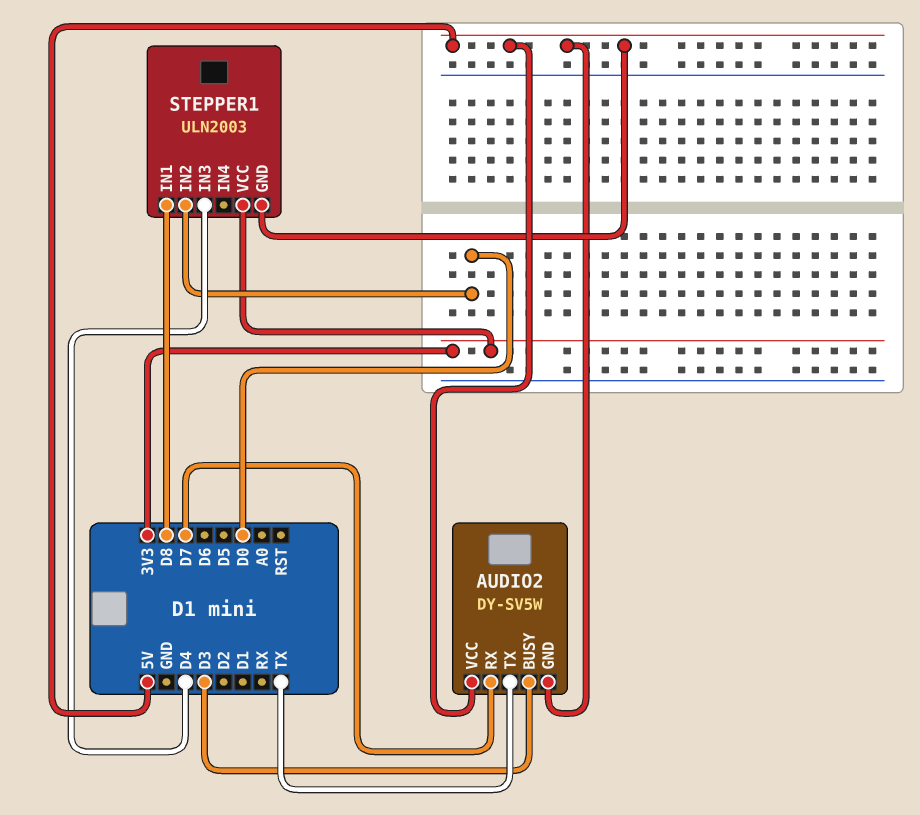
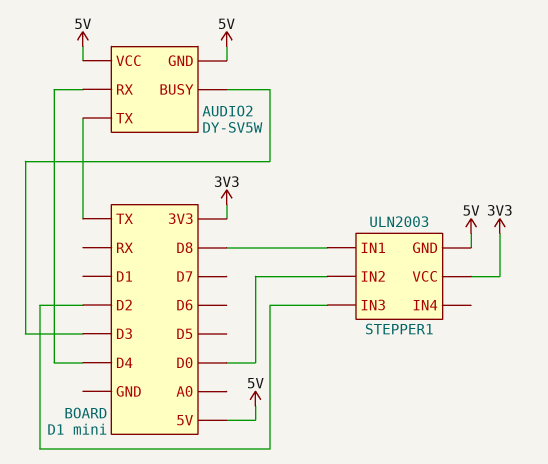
AUDIO2 pin RX: D7 -> D4
STEPPER1 pin IN3: D4 -> D2

